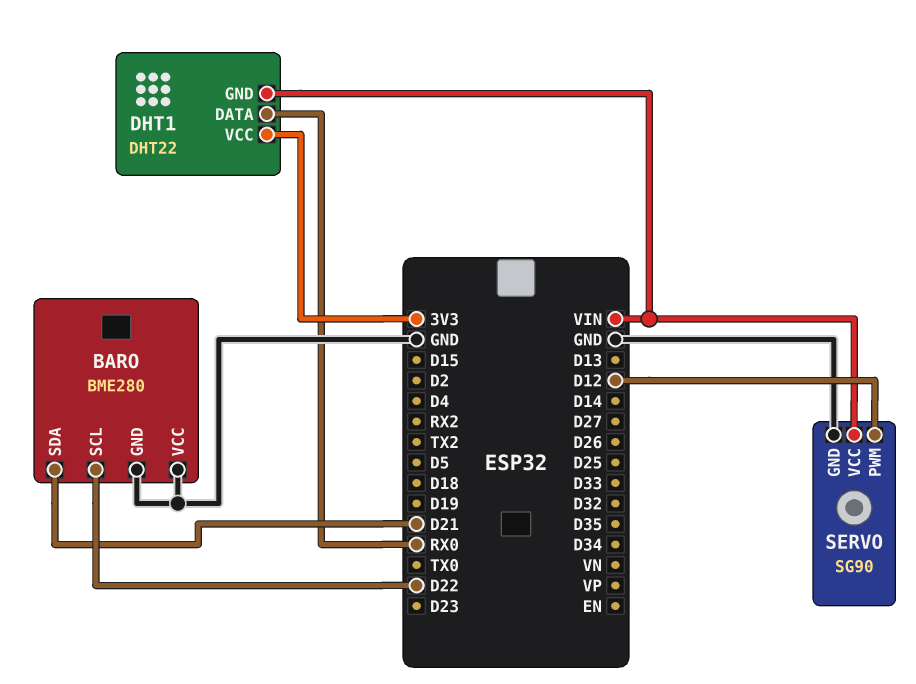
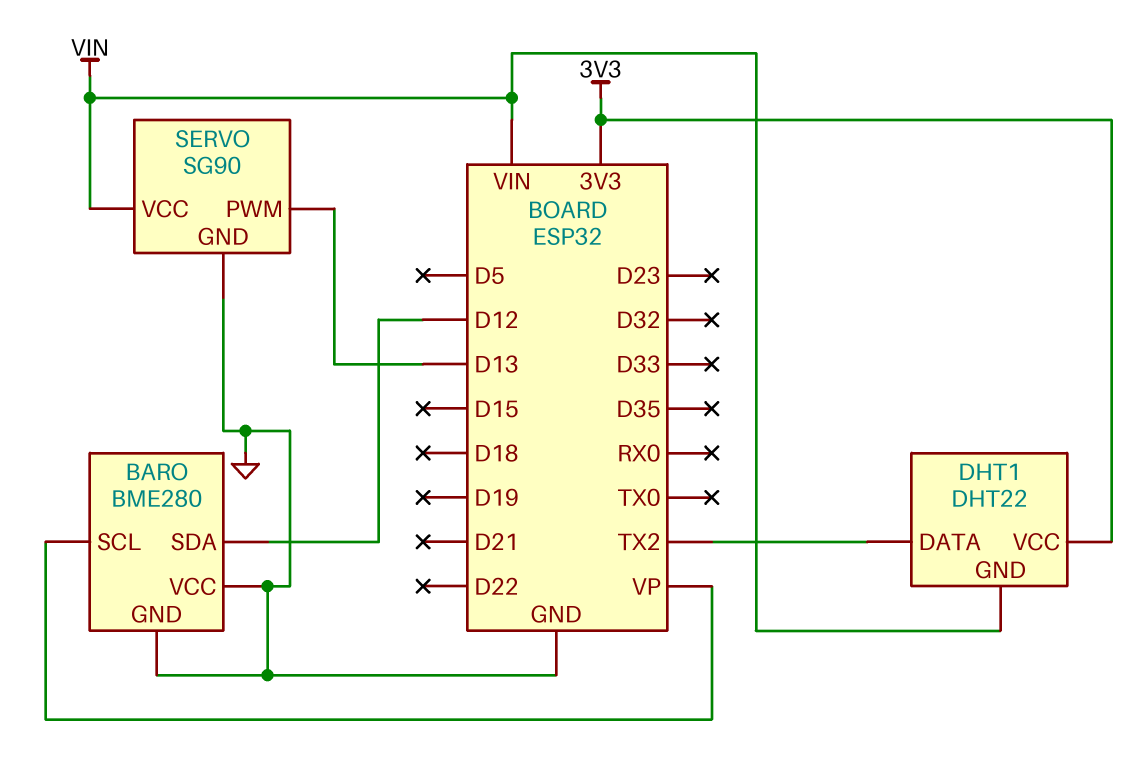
BARO pin SCL: D22 -> VP
BARO pin SDA: D21 -> D12
DHT1 pin DATA: RX0 -> TX2
SERVO pin PWM: D12 -> D13

